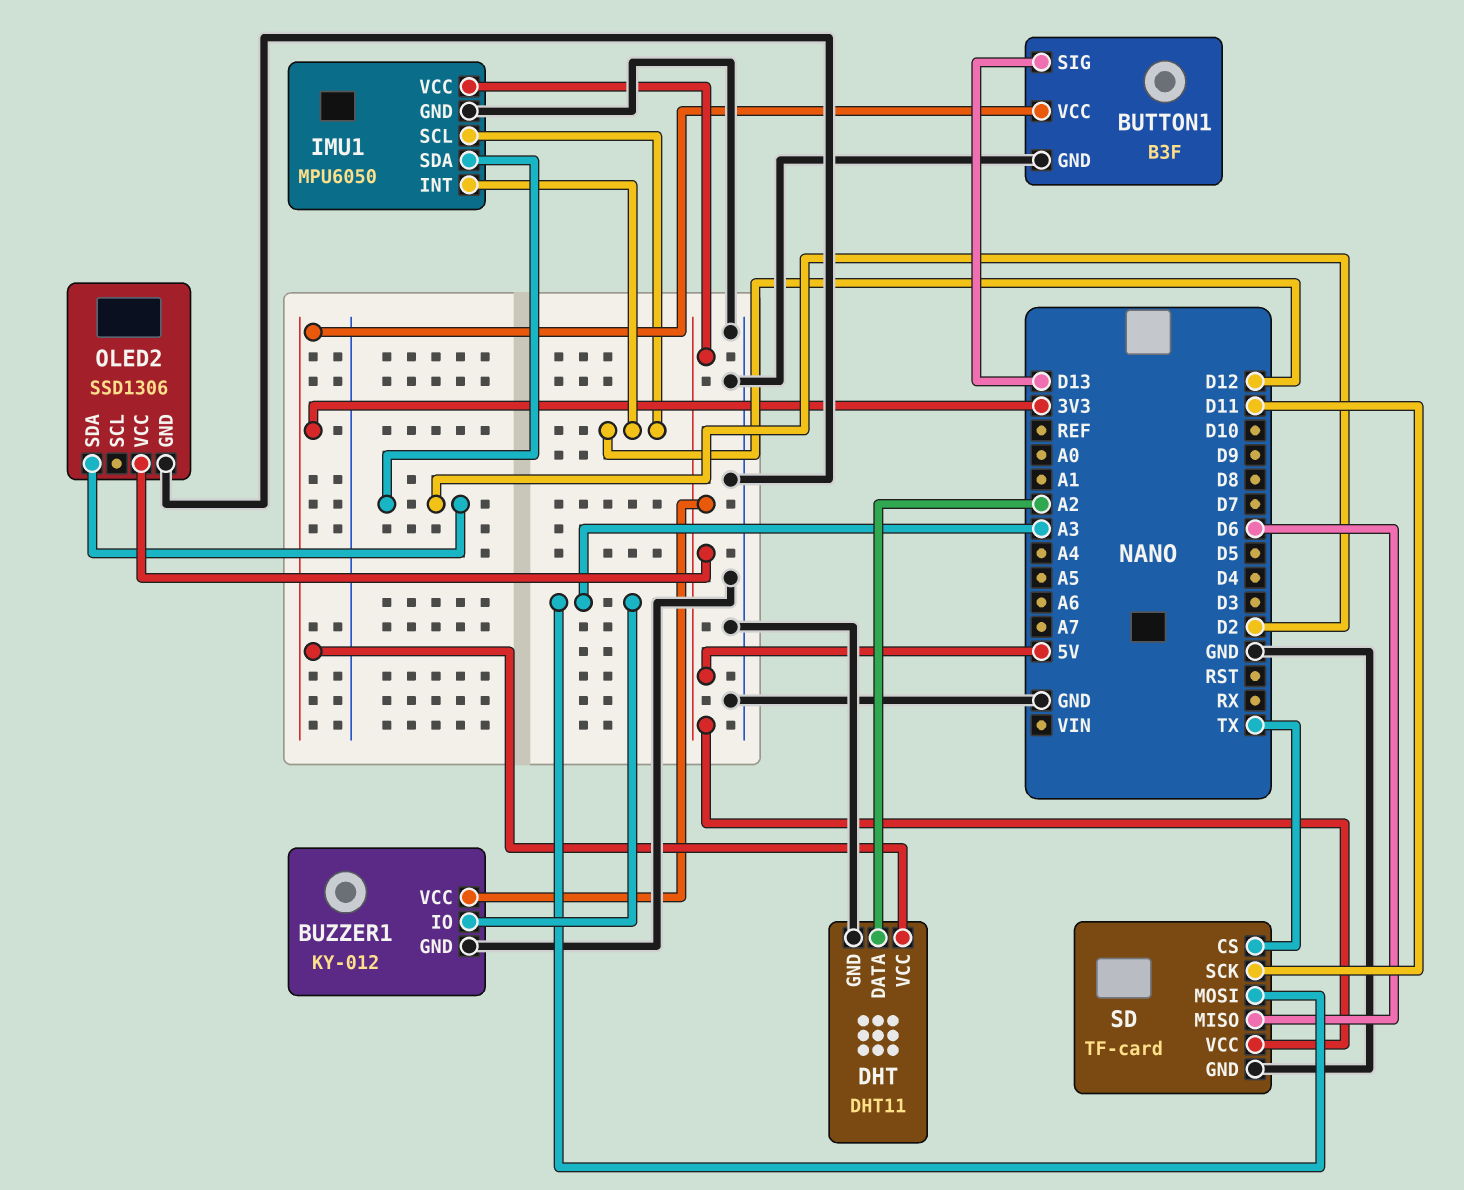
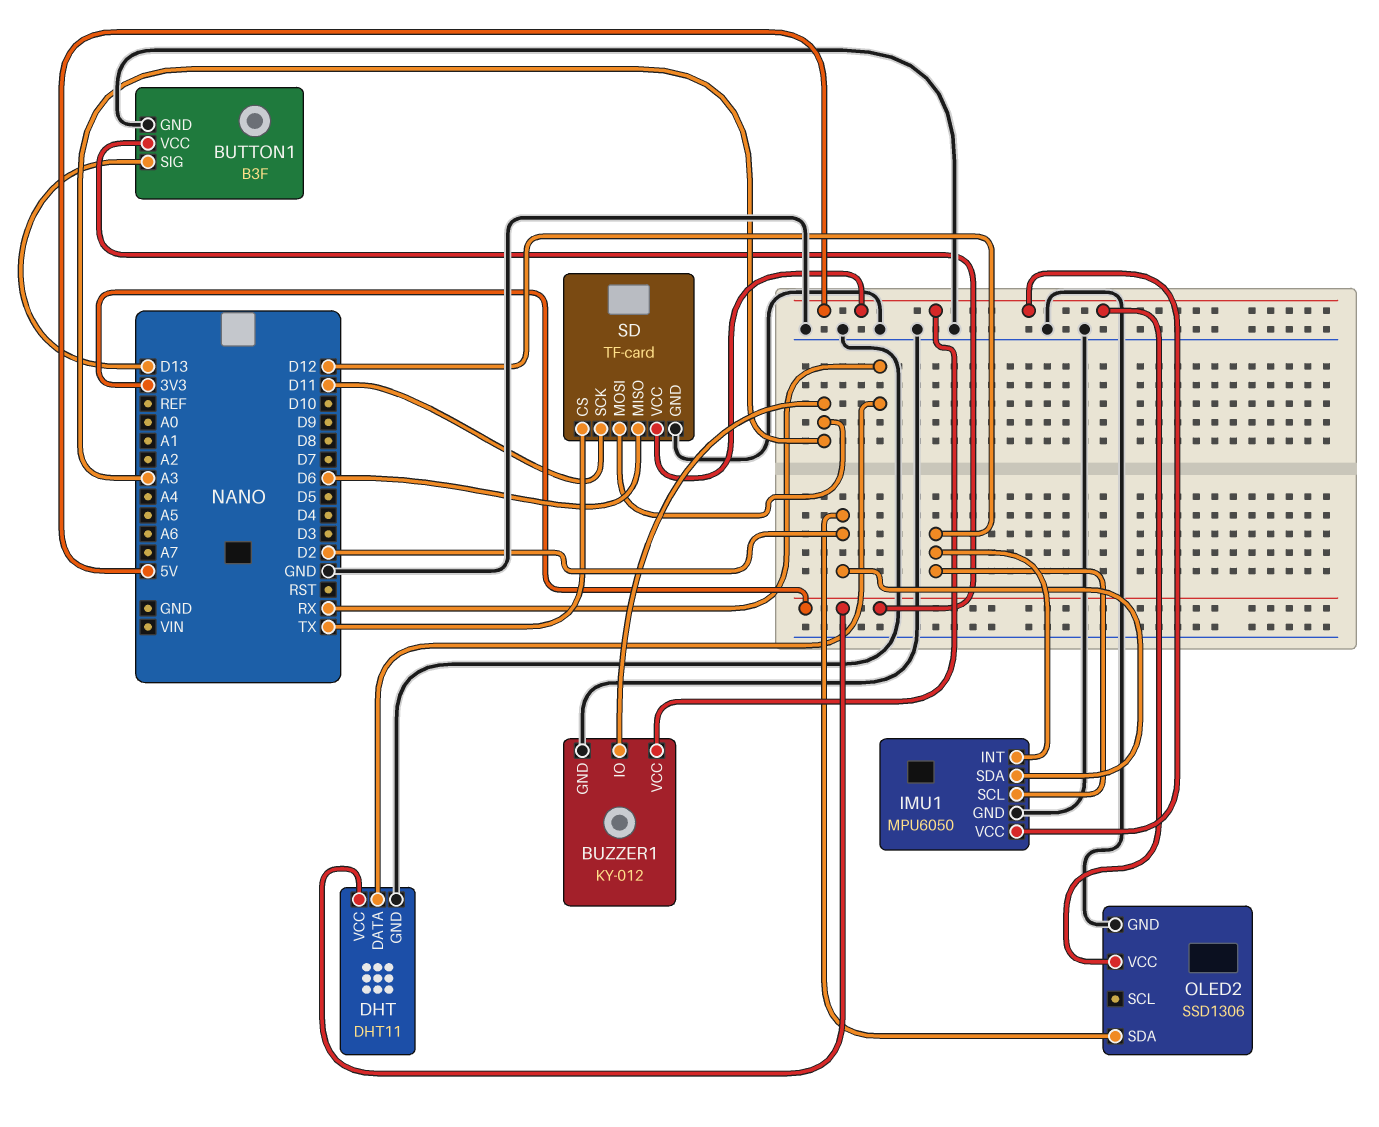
DHT pin DATA: A2 -> RX

